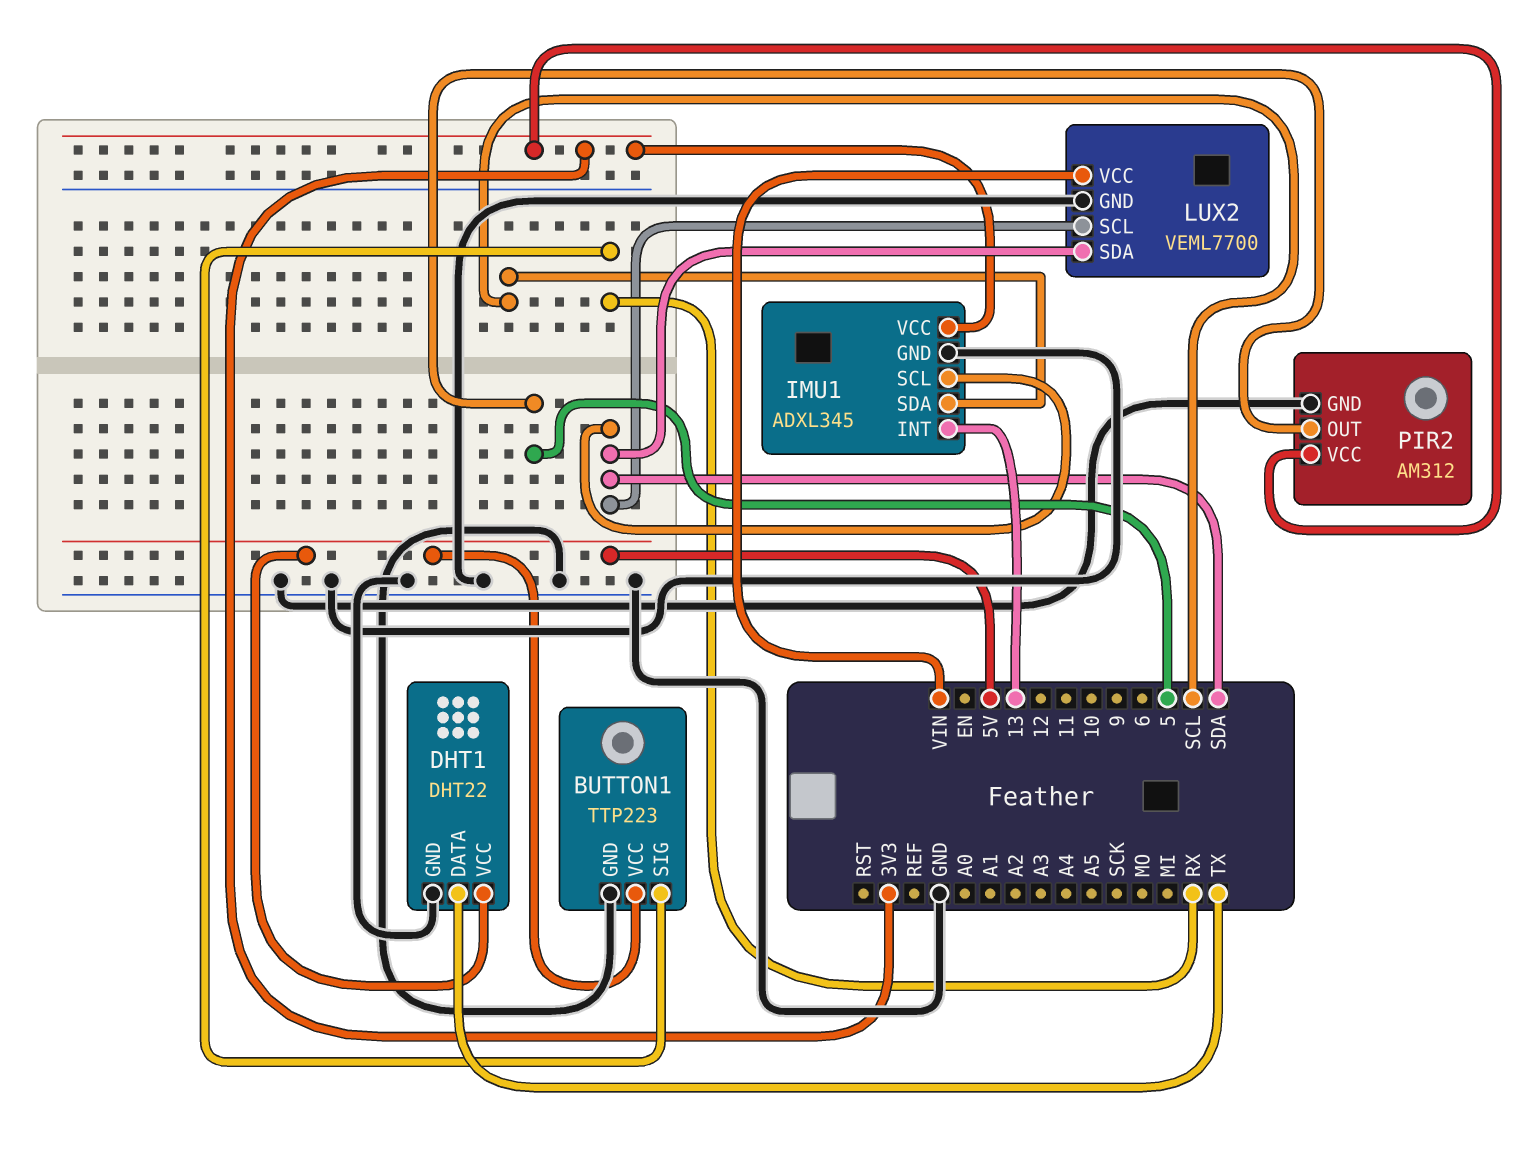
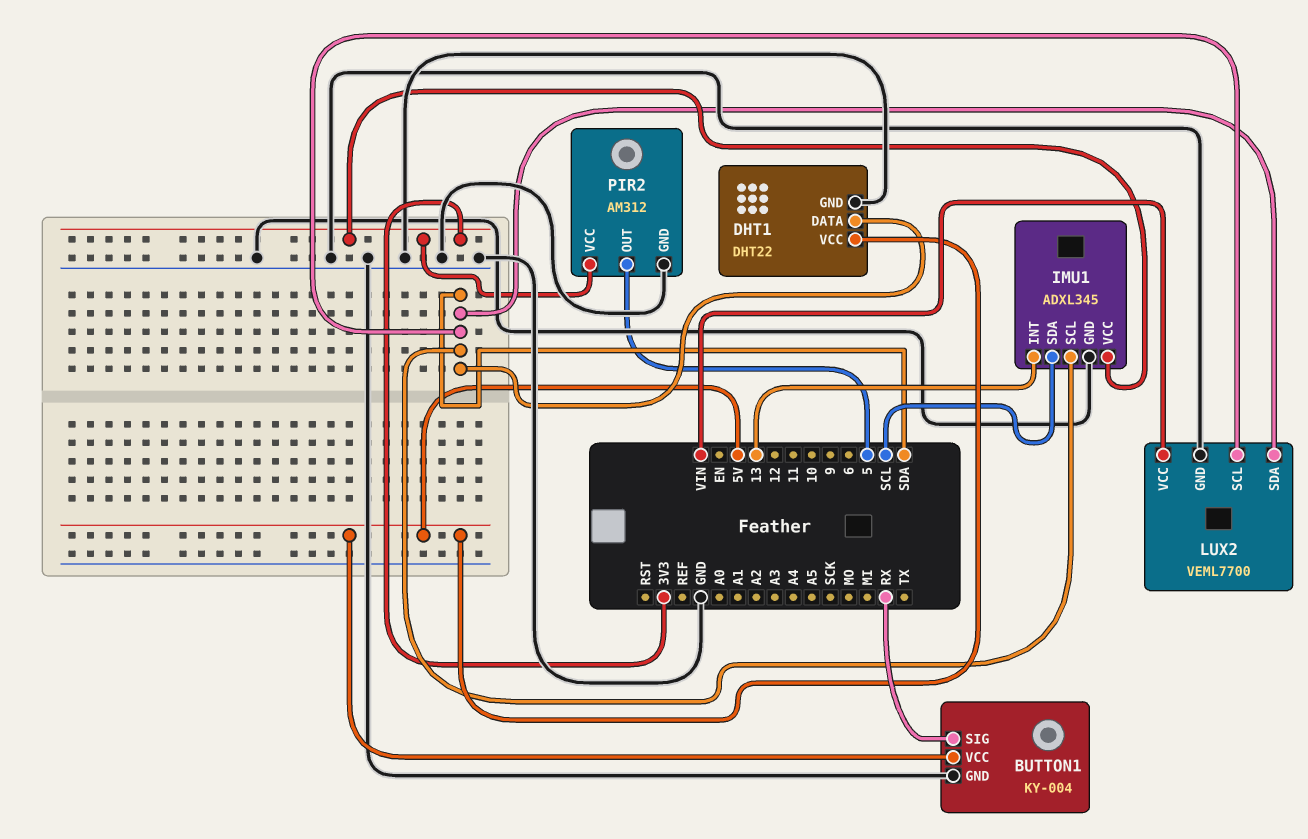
BUTTON1: TTP223 -> KY-004
DHT1 pin DATA: TX -> SDA

